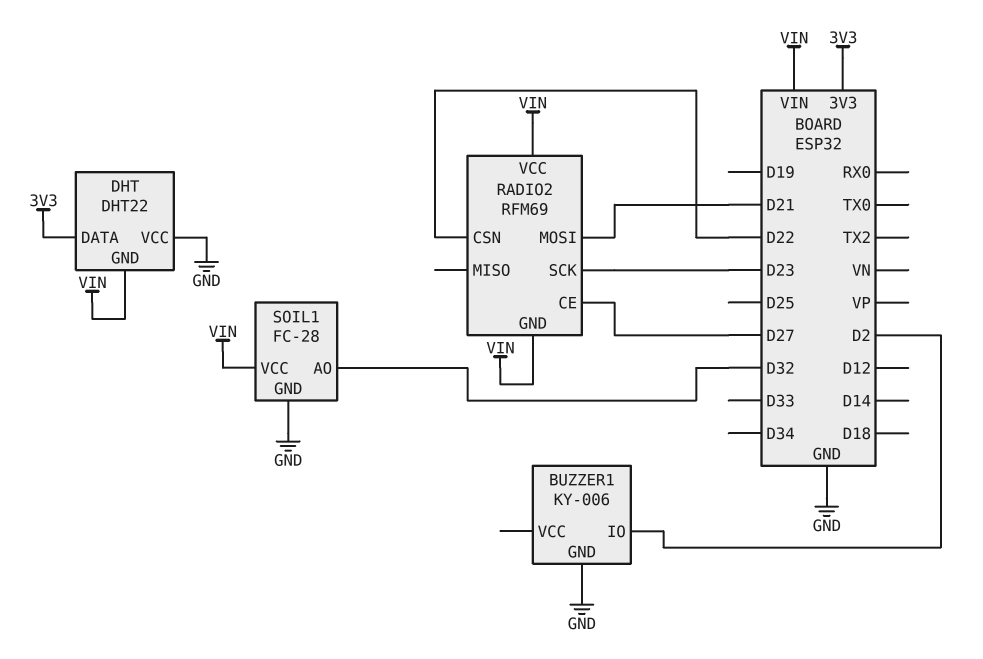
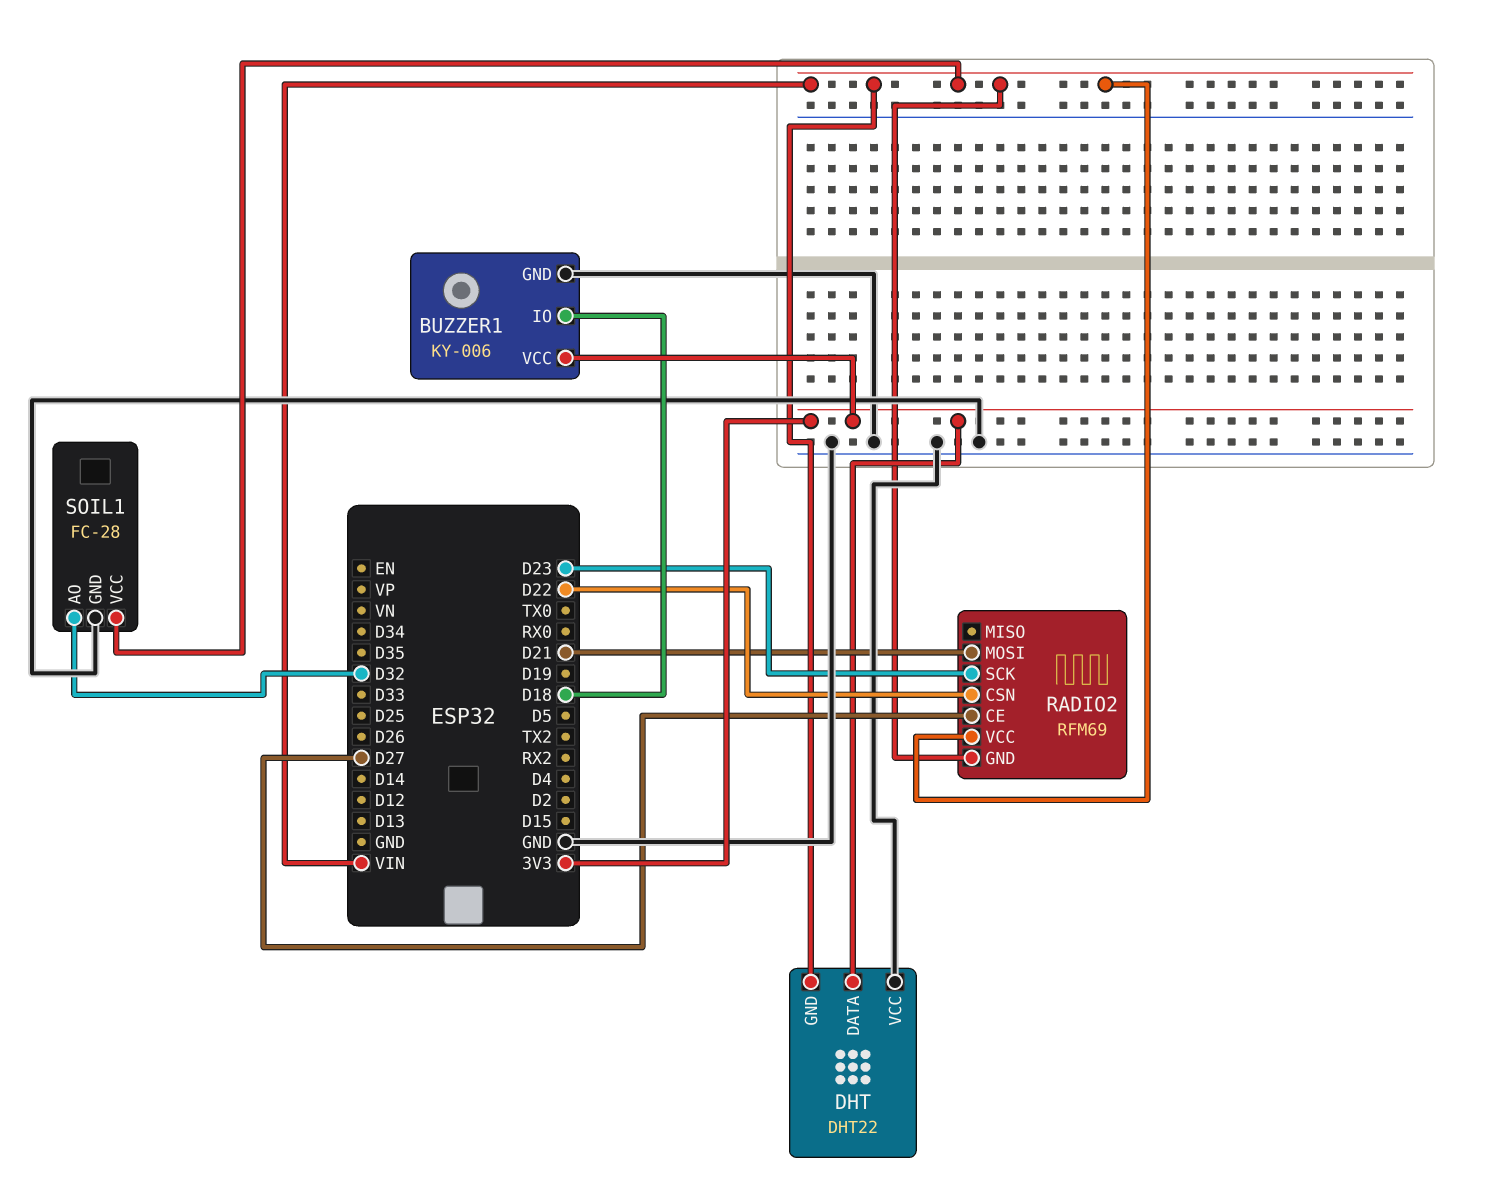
BUZZER1 pin IO: D2 -> D18
BUZZER1 pin VCC: none -> 3V3

